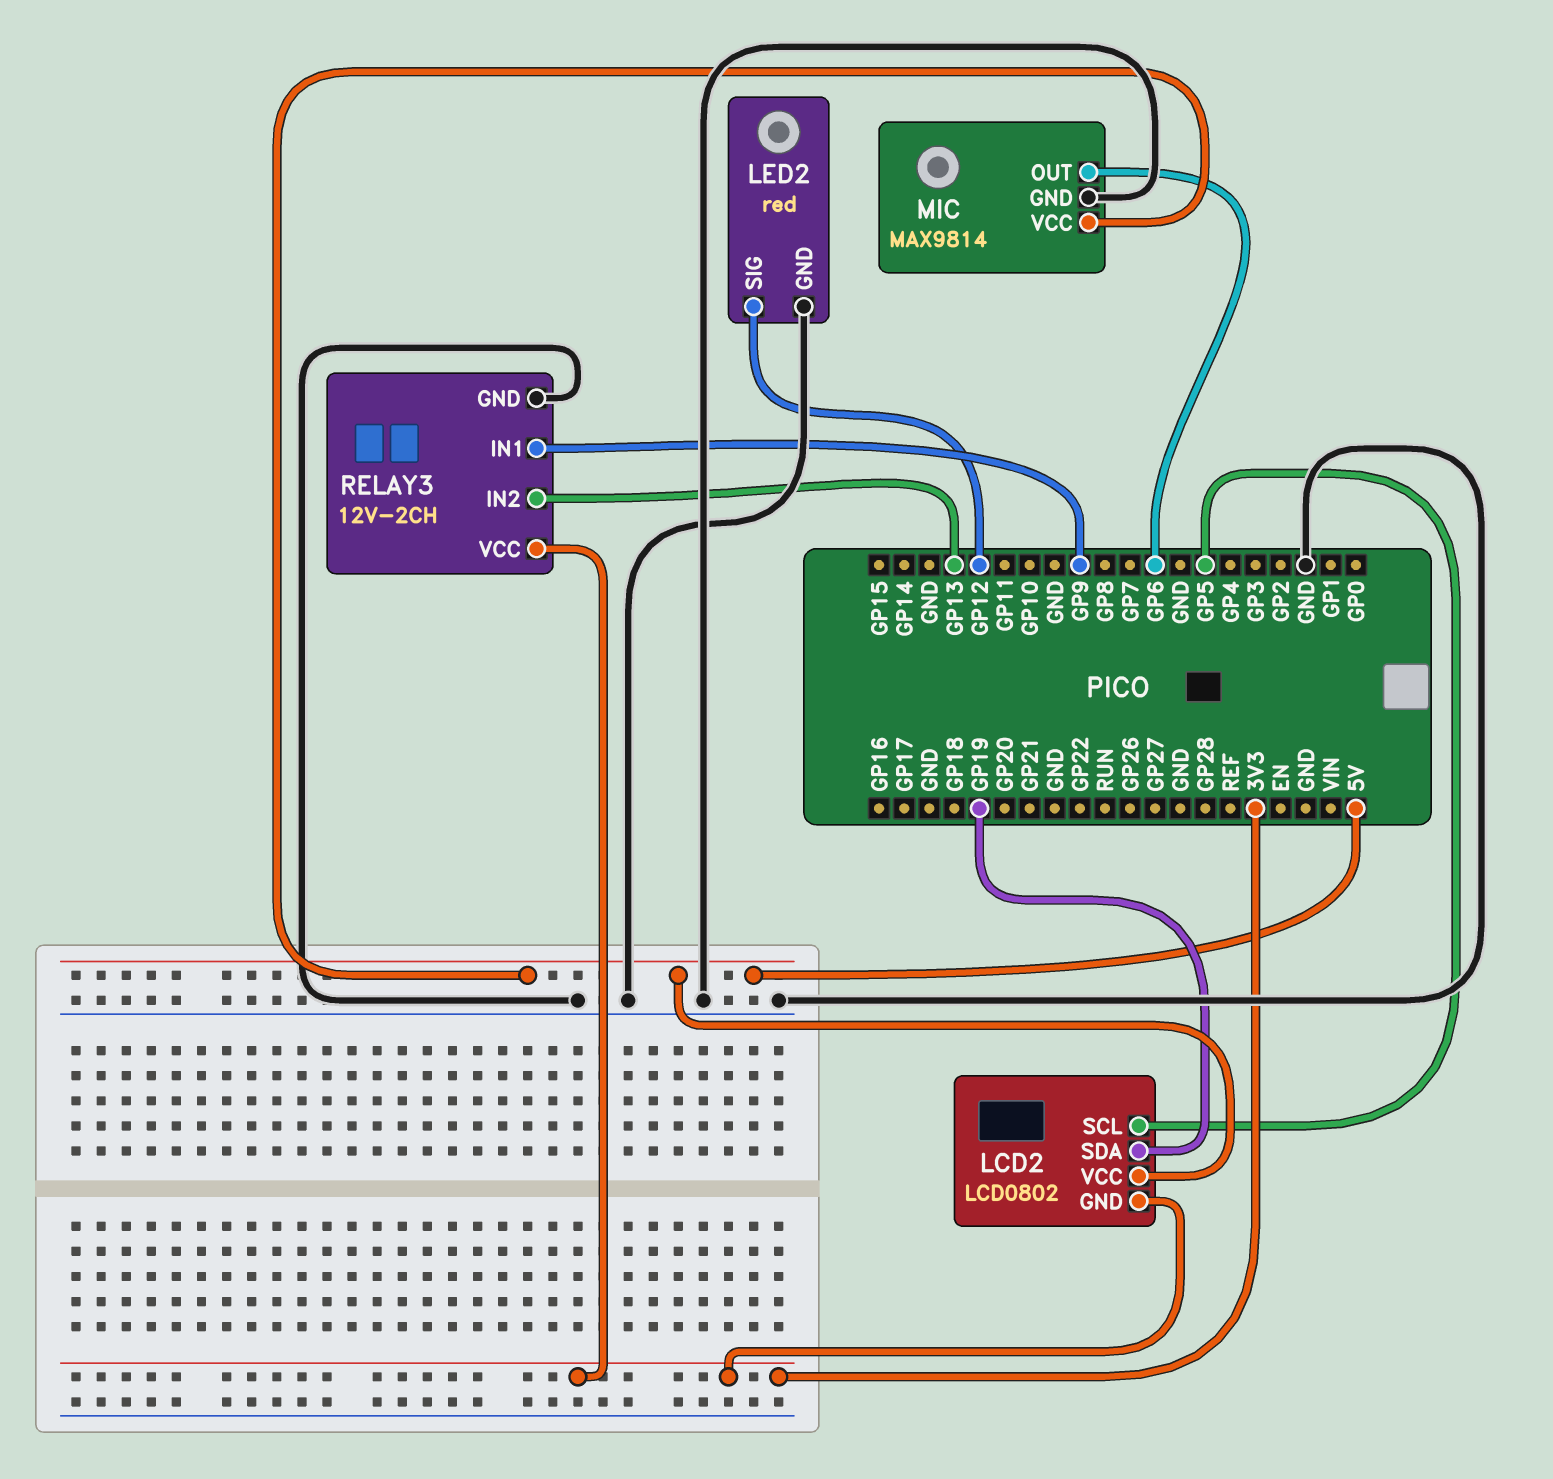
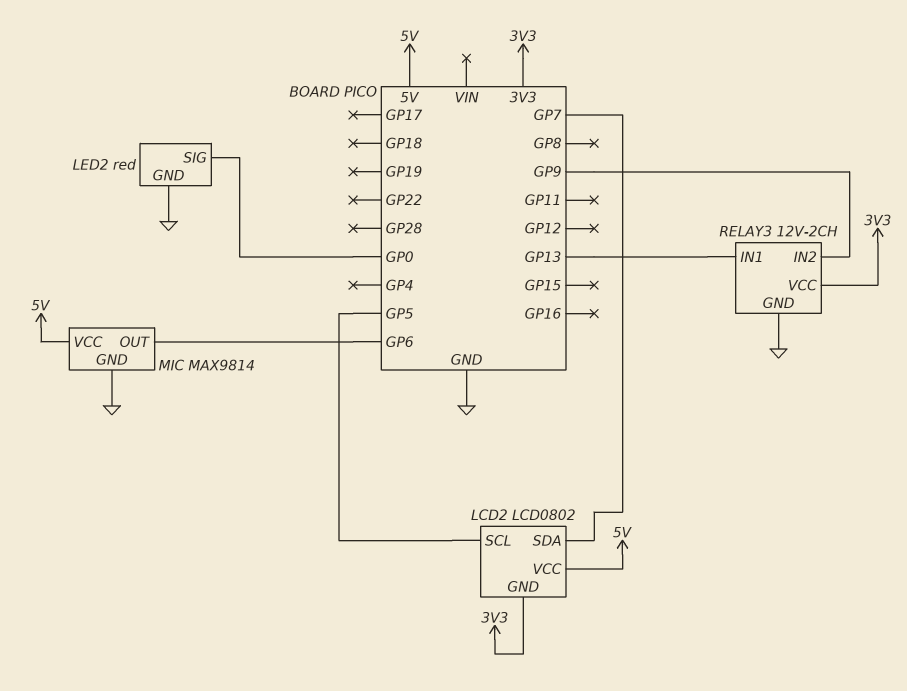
LCD2 pin SDA: GP19 -> GP7
LED2 pin SIG: GP12 -> GP0
RELAY3 pin IN1: GP9 -> GP13
RELAY3 pin IN2: GP13 -> GP9

